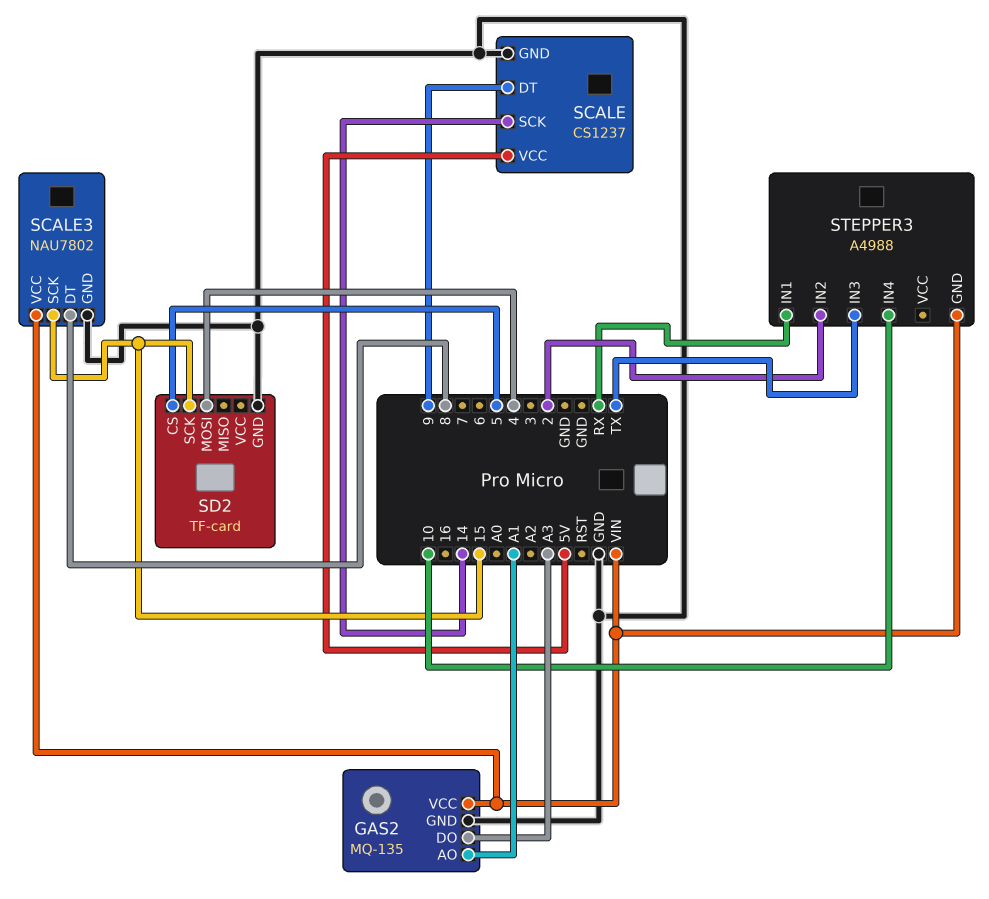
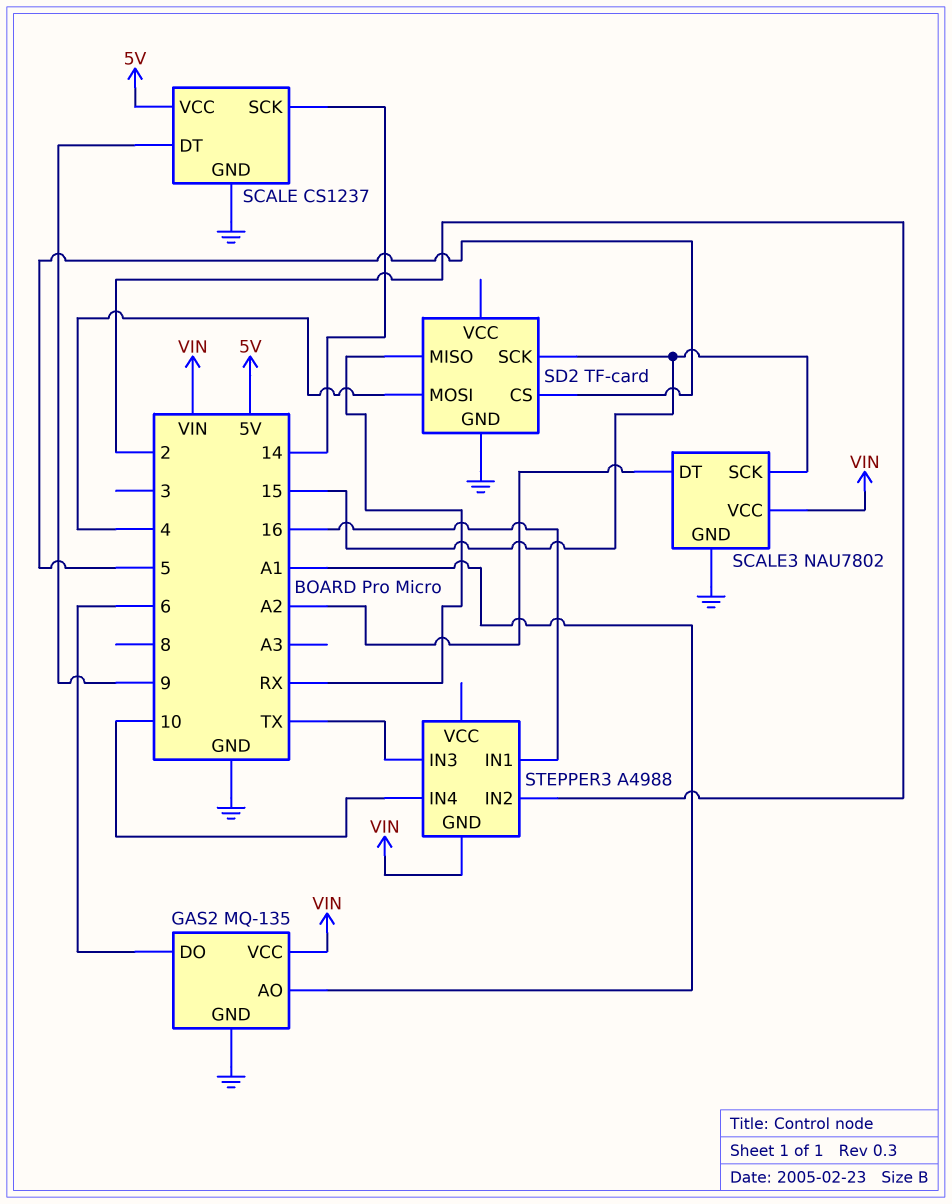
GAS2 pin DO: A3 -> 6
SCALE3 pin DT: 8 -> A2
SD2 pin MISO: none -> RX
STEPPER3 pin IN1: RX -> 16

